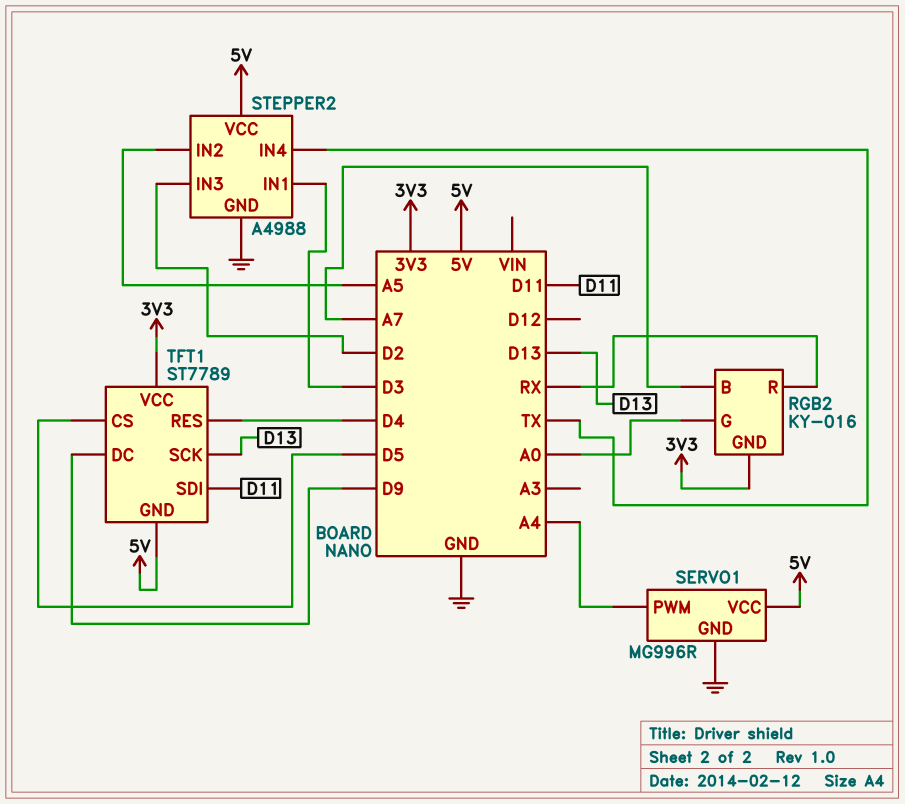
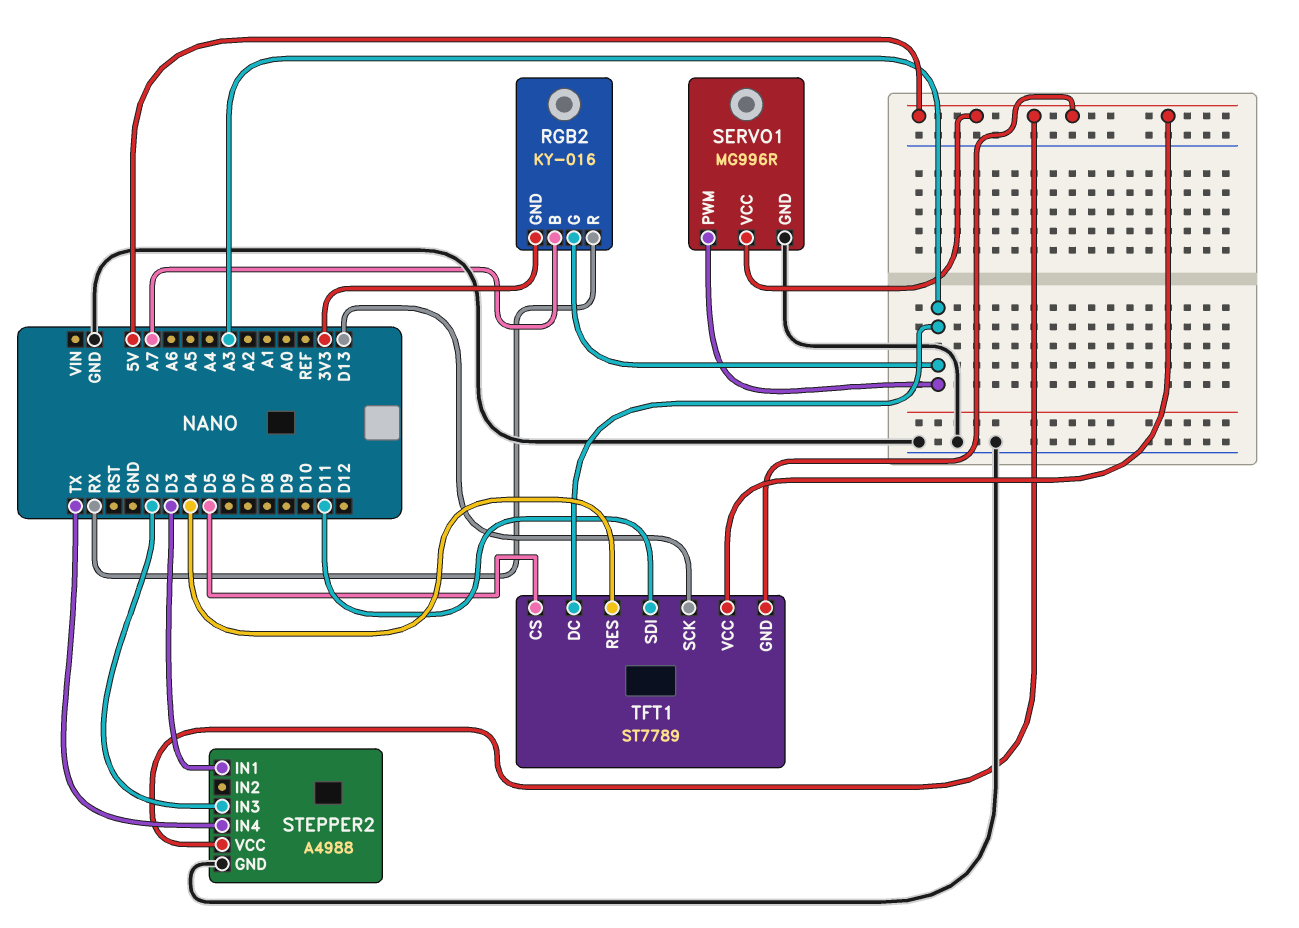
RGB2 pin G: A0 -> A3
SERVO1 pin PWM: A4 -> A3
STEPPER2 pin IN2: A5 -> none
TFT1 pin DC: D9 -> A3
TFT1 pin VCC: 3V3 -> 5V

